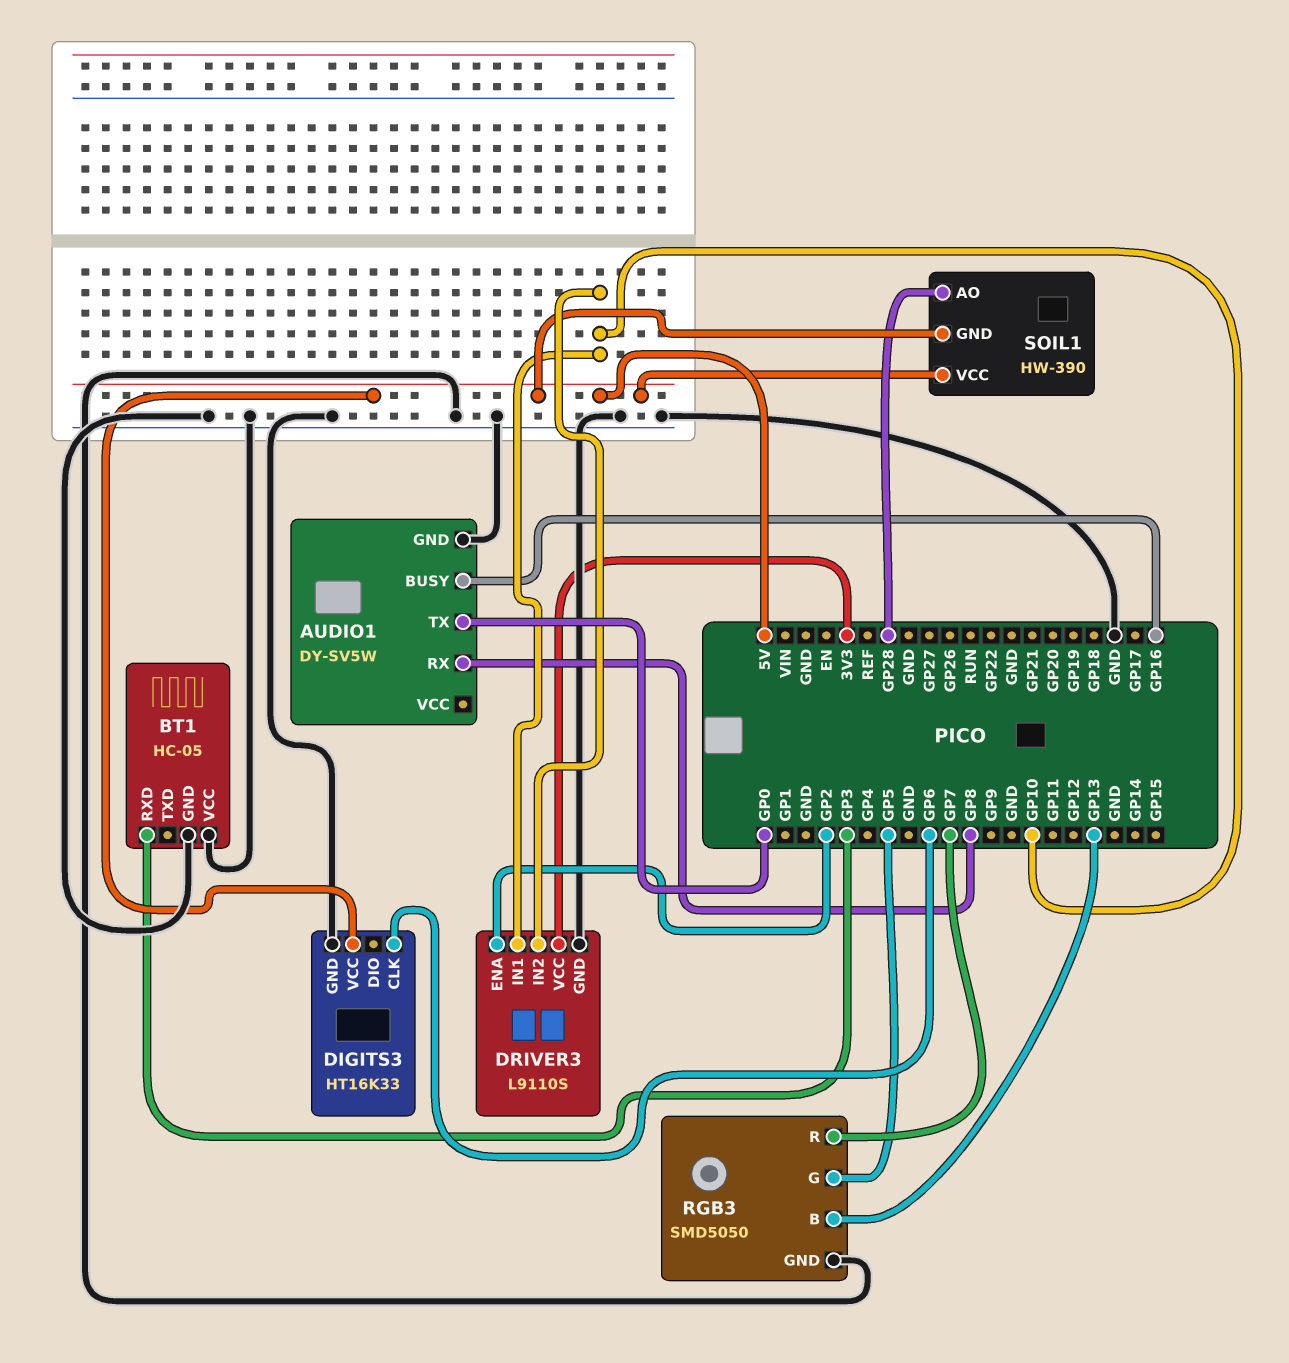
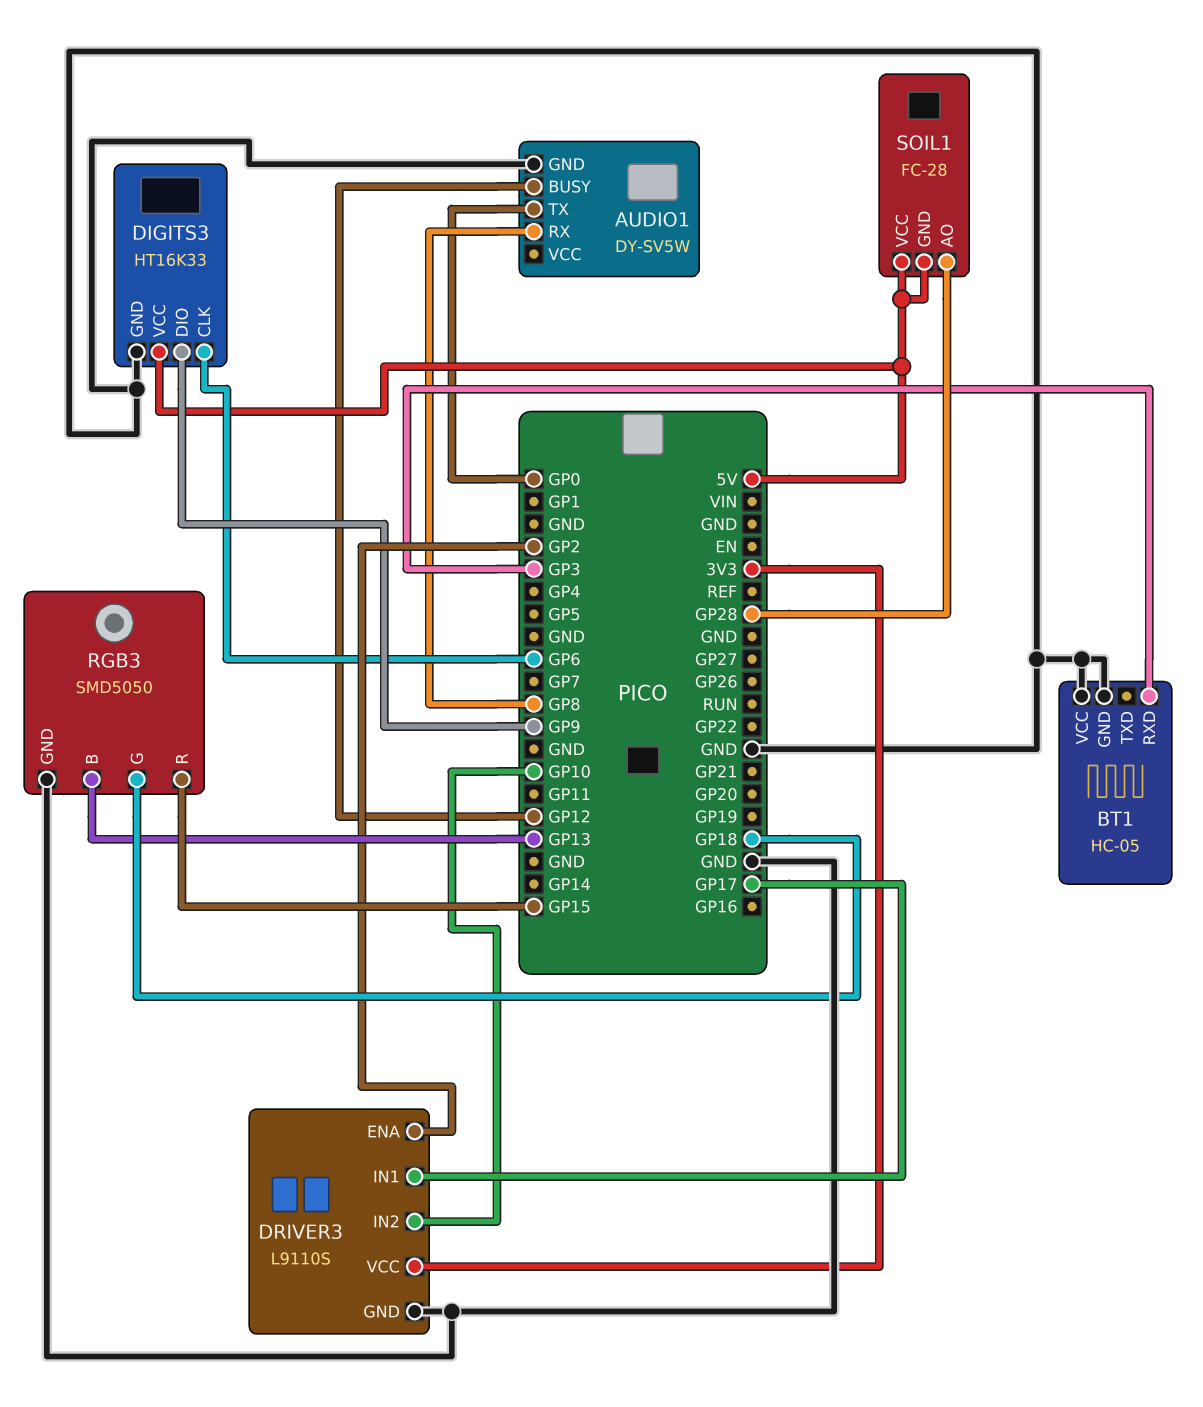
AUDIO1 pin BUSY: GP16 -> GP12
DIGITS3 pin DIO: none -> GP9
DRIVER3 pin IN1: GP10 -> GP17
RGB3 pin G: GP5 -> GP18
RGB3 pin R: GP7 -> GP15
SOIL1: HW-390 -> FC-28

